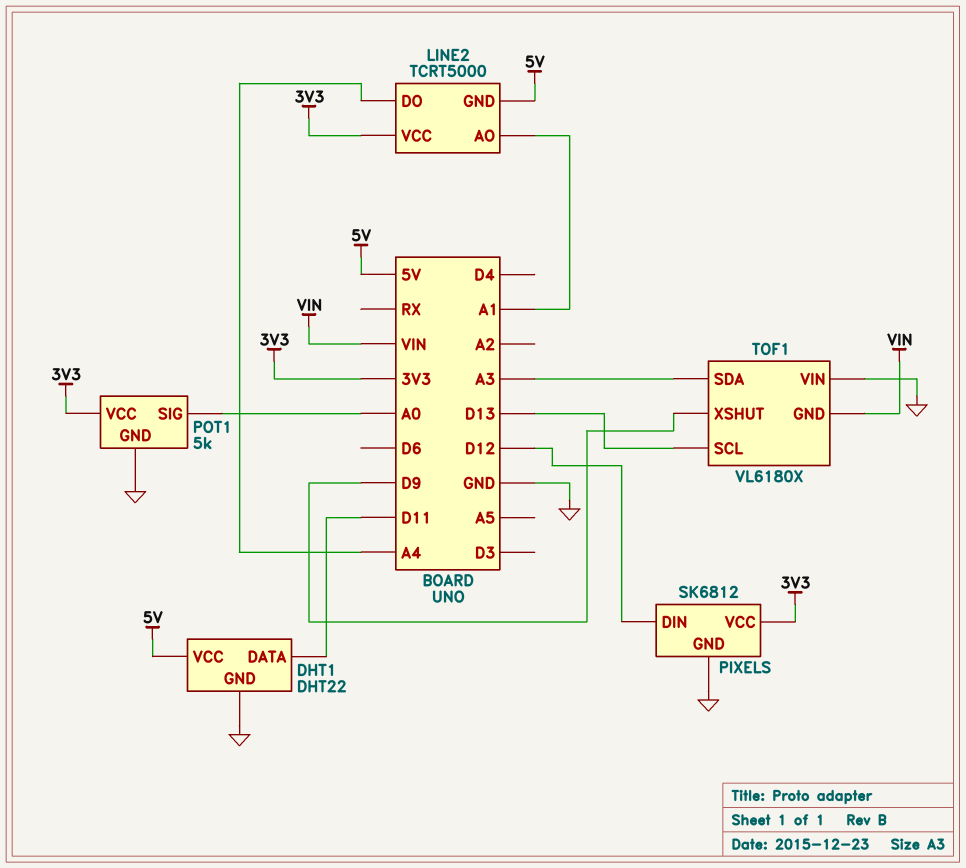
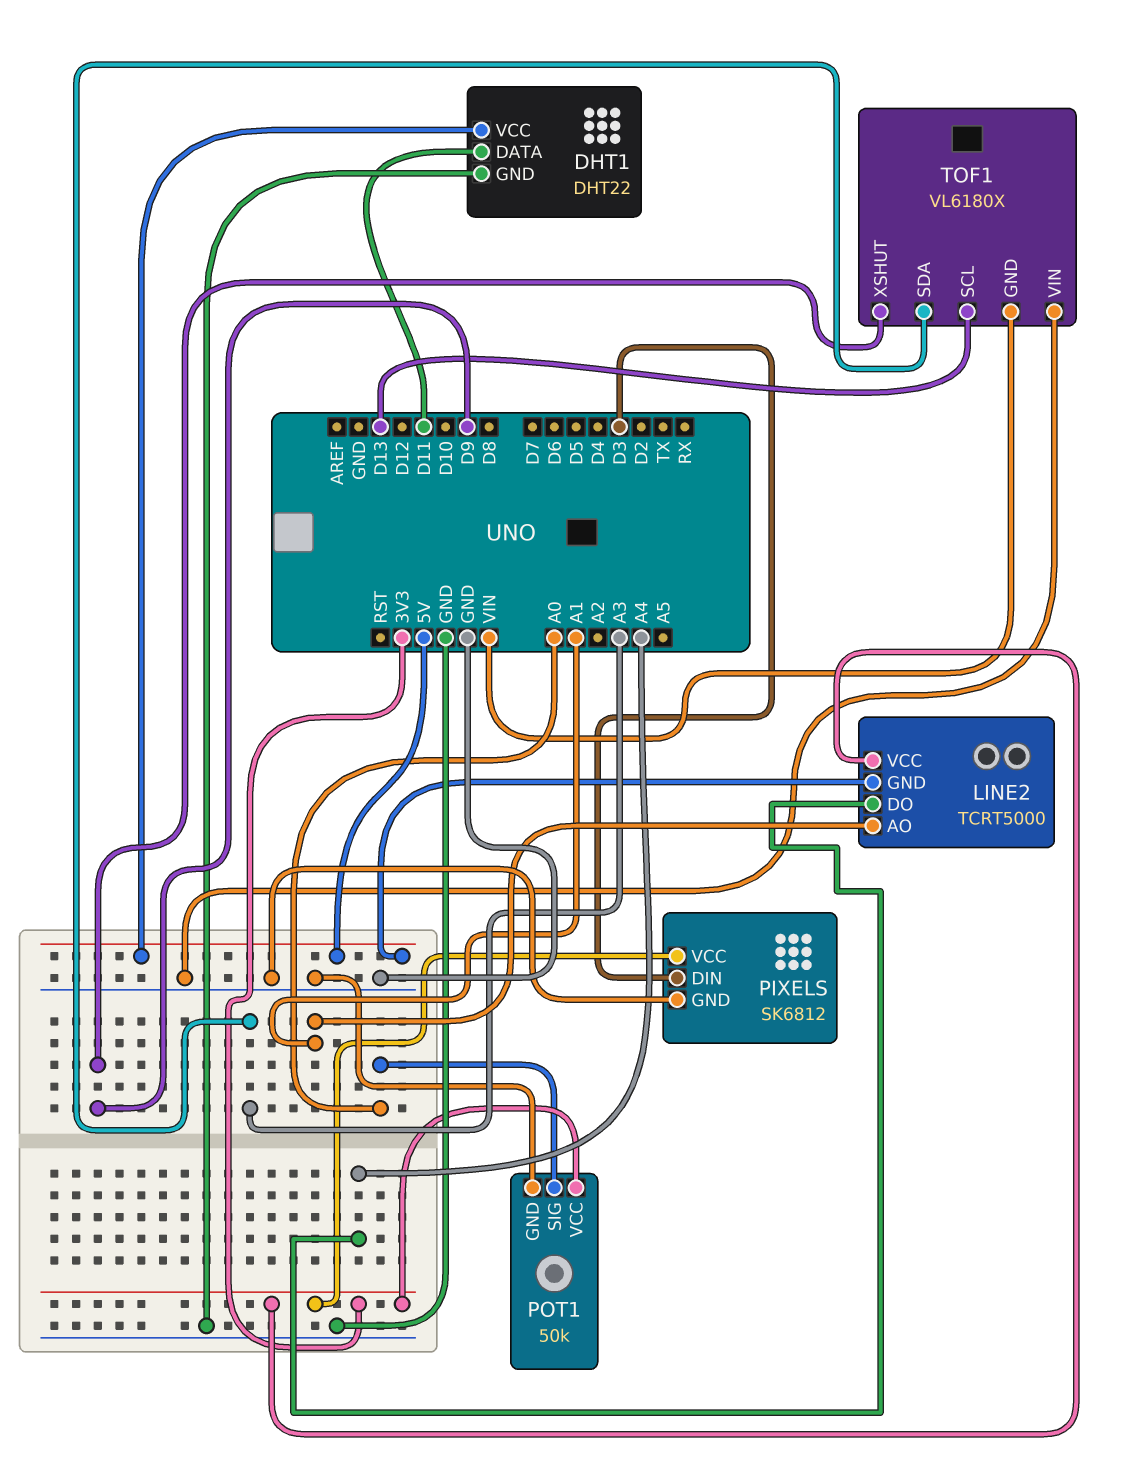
PIXELS pin DIN: D12 -> D3
POT1: 5k -> 50k

